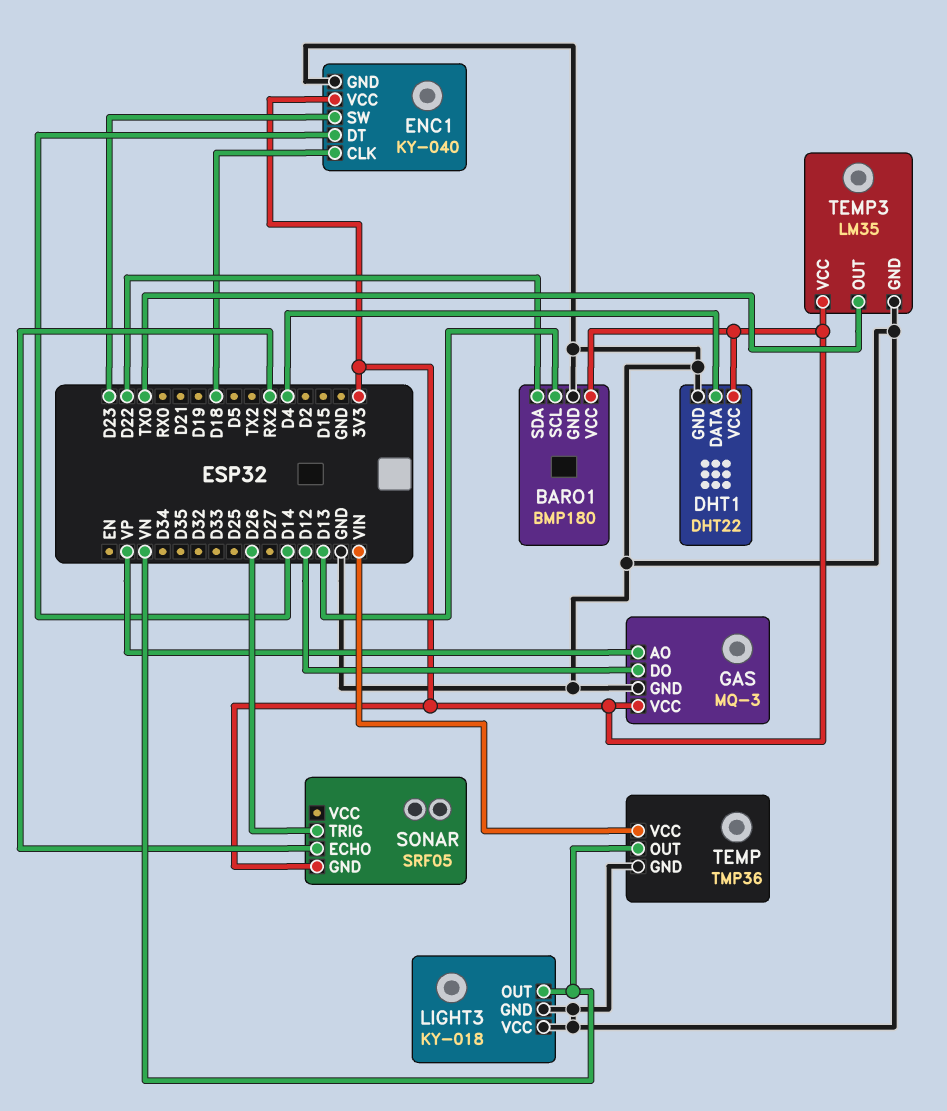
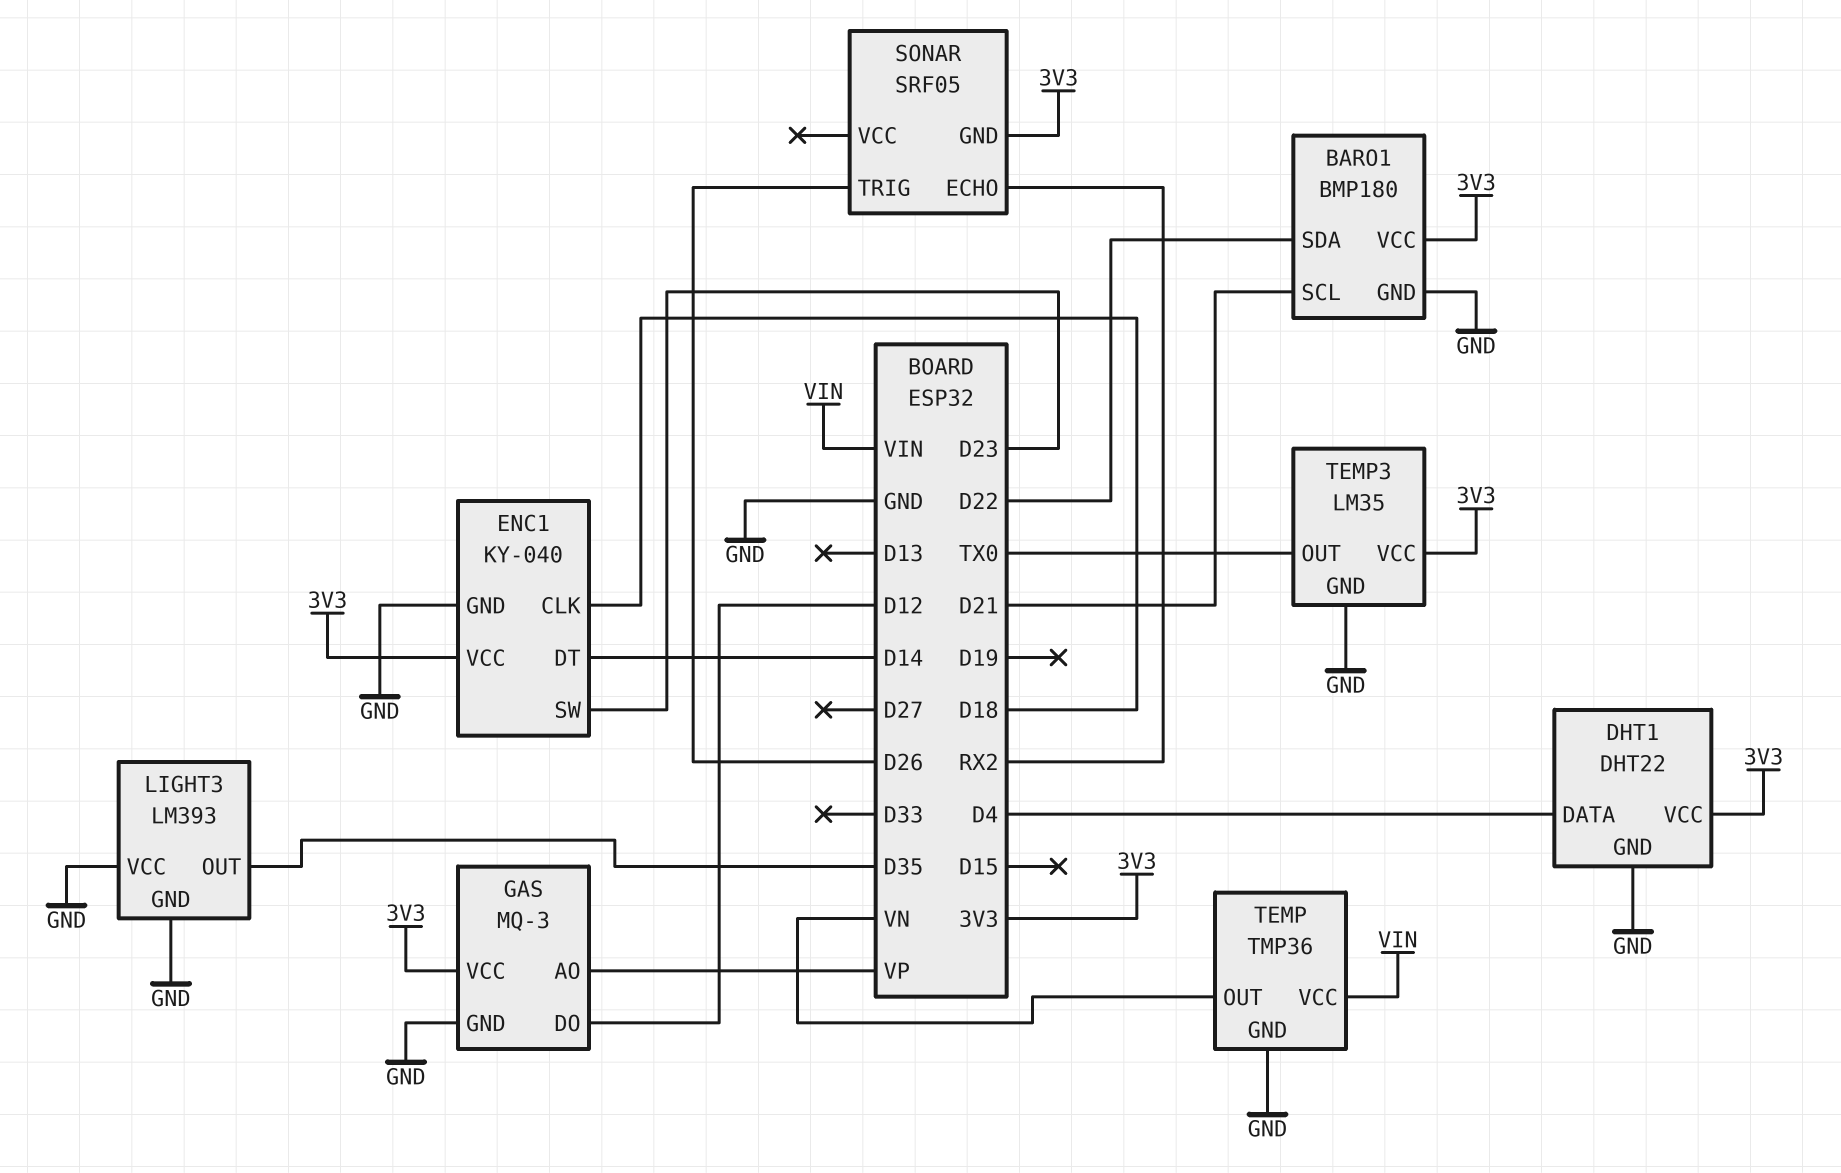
BARO1 pin SCL: D13 -> D21
LIGHT3: KY-018 -> LM393
LIGHT3 pin OUT: VN -> D35

